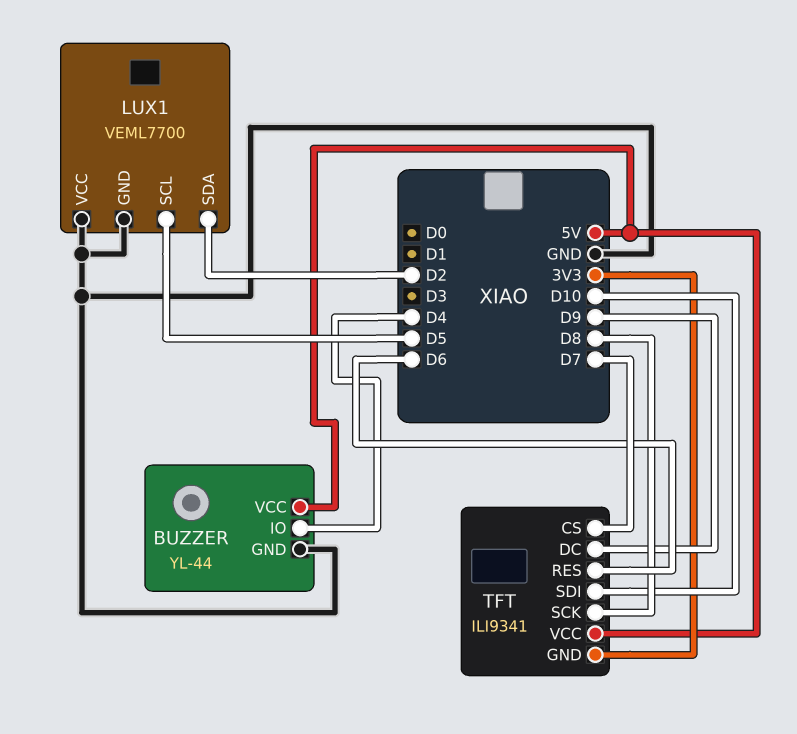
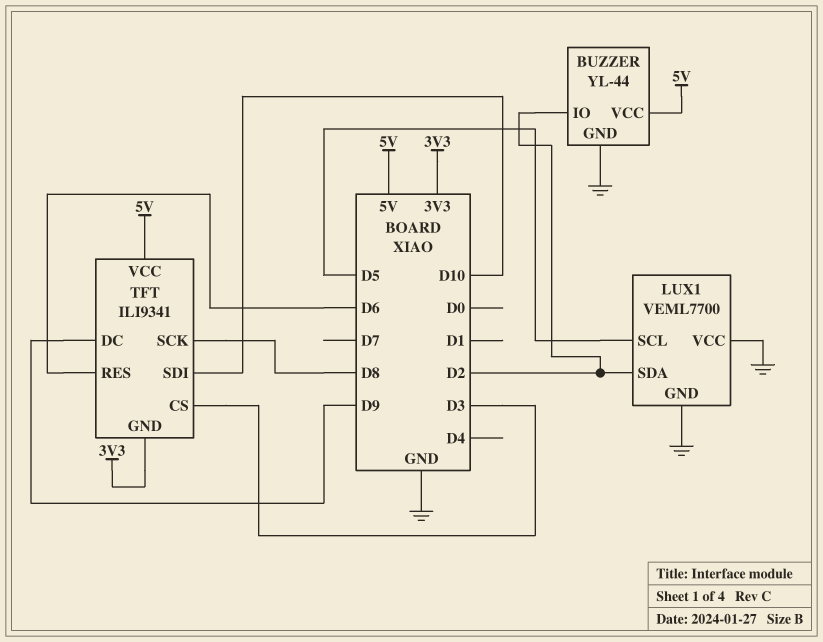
BUZZER pin IO: D4 -> D2
TFT pin CS: D7 -> D3

